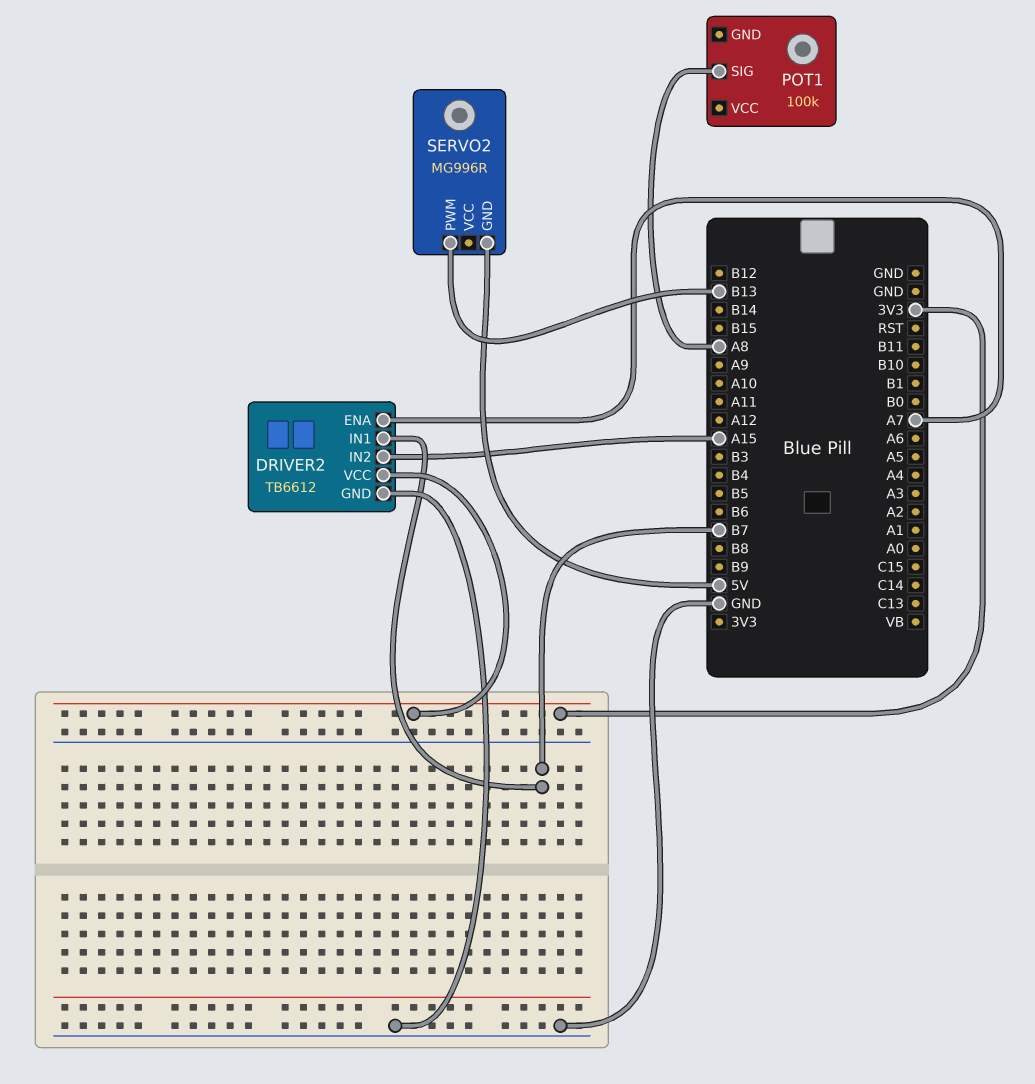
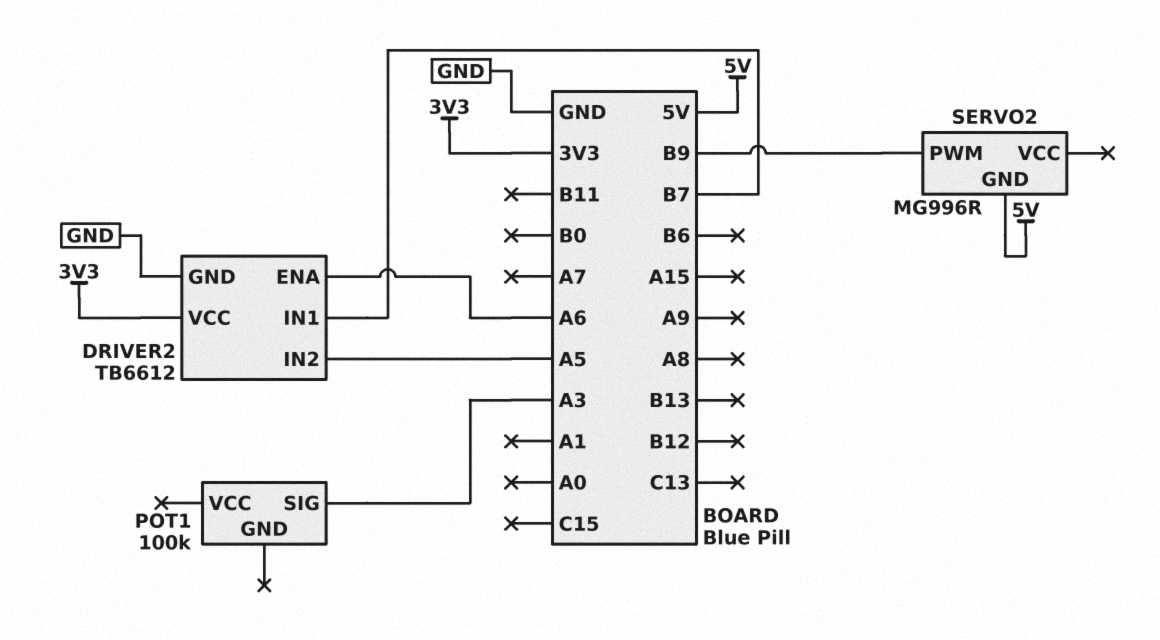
DRIVER2 pin ENA: A7 -> A6
DRIVER2 pin IN2: A15 -> A5
POT1 pin SIG: A8 -> A3
SERVO2 pin PWM: B13 -> B9

